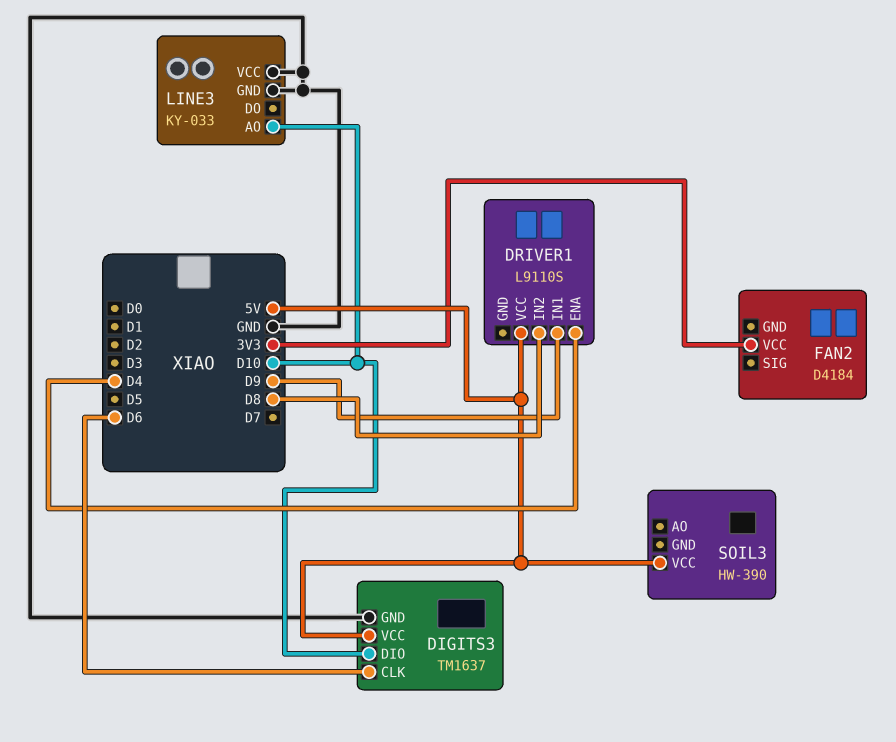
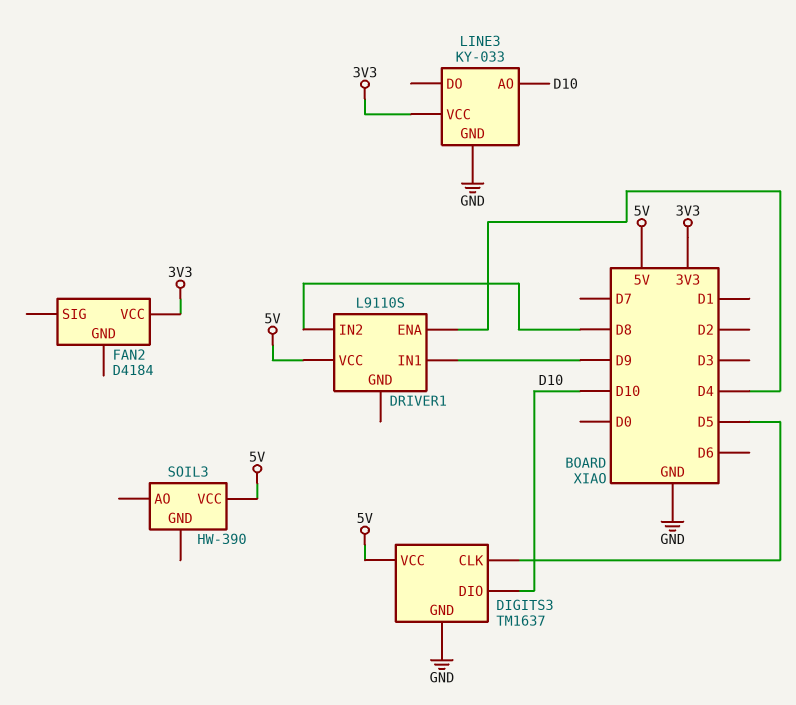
DIGITS3 pin CLK: D6 -> D5
LINE3 pin VCC: GND -> 3V3

